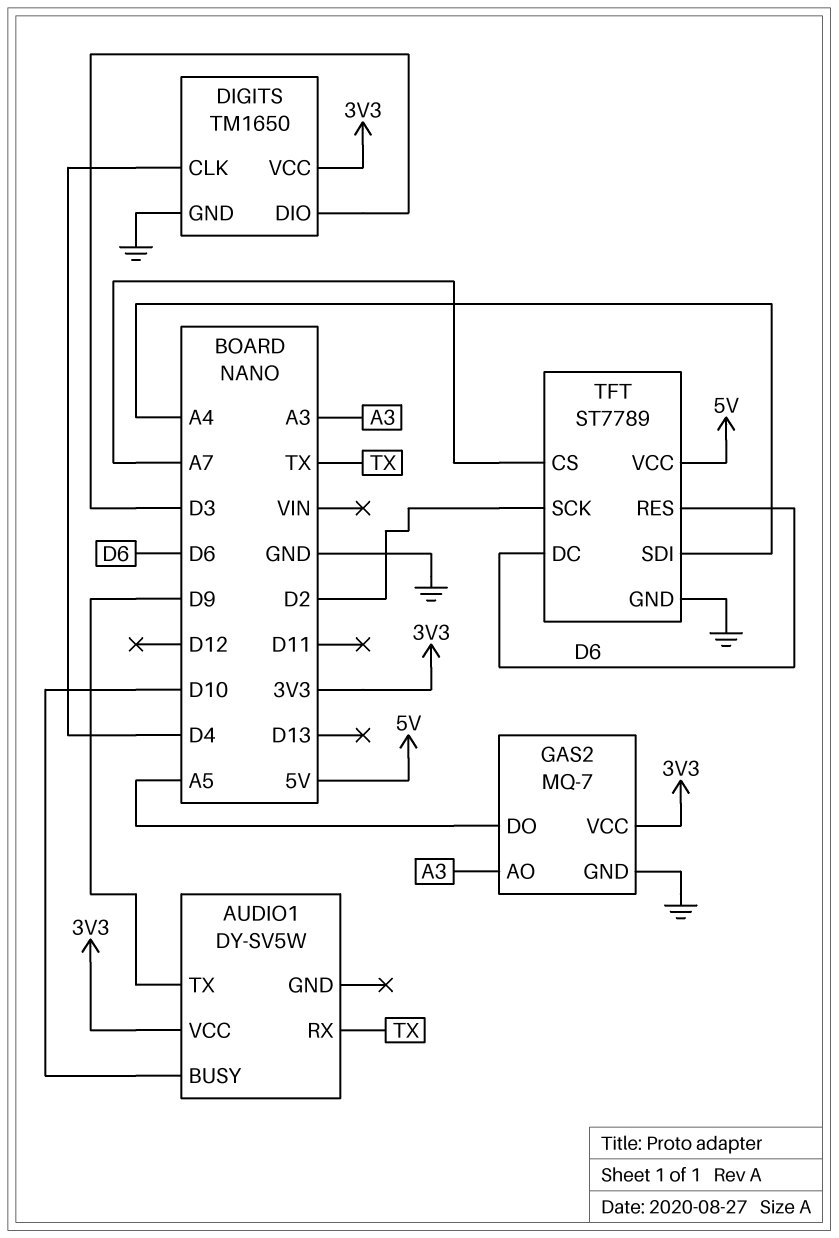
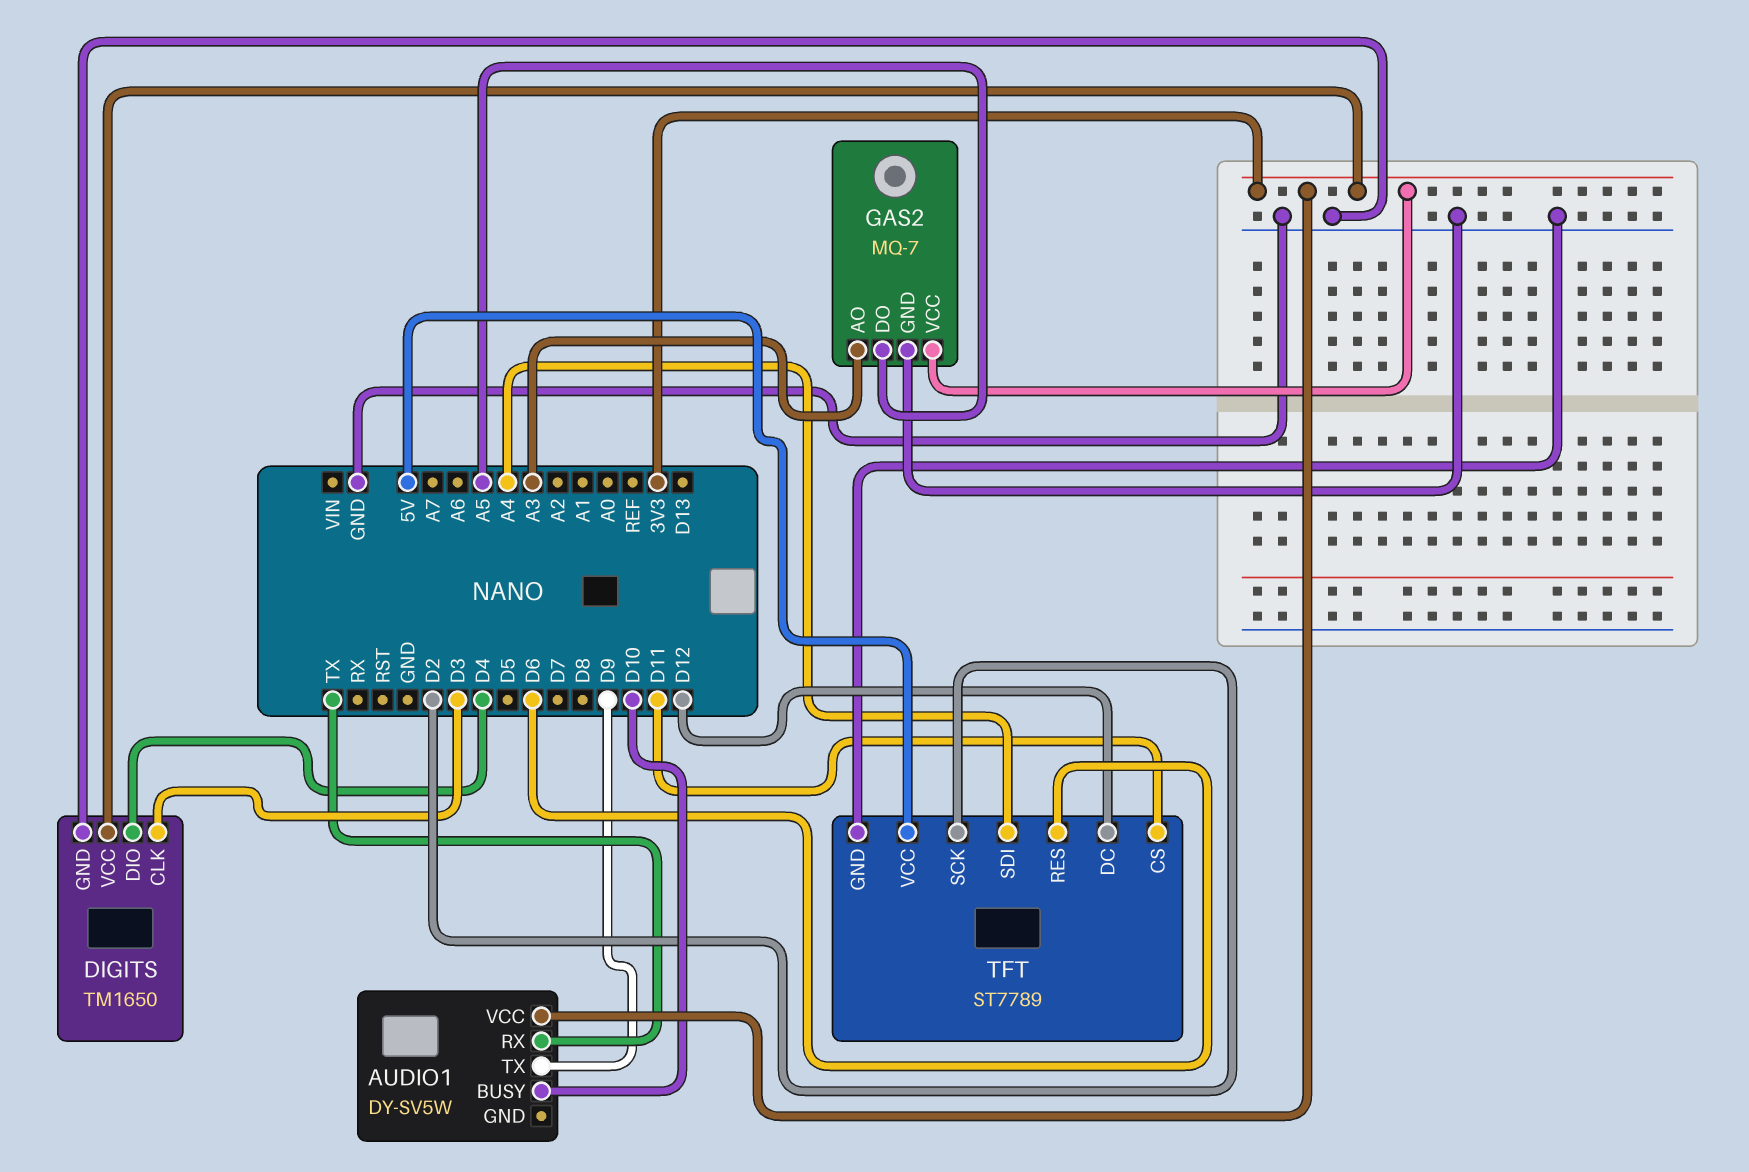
DIGITS pin CLK: D4 -> D3
DIGITS pin DIO: D3 -> D4
TFT pin CS: A7 -> D11
TFT pin DC: D6 -> D12

